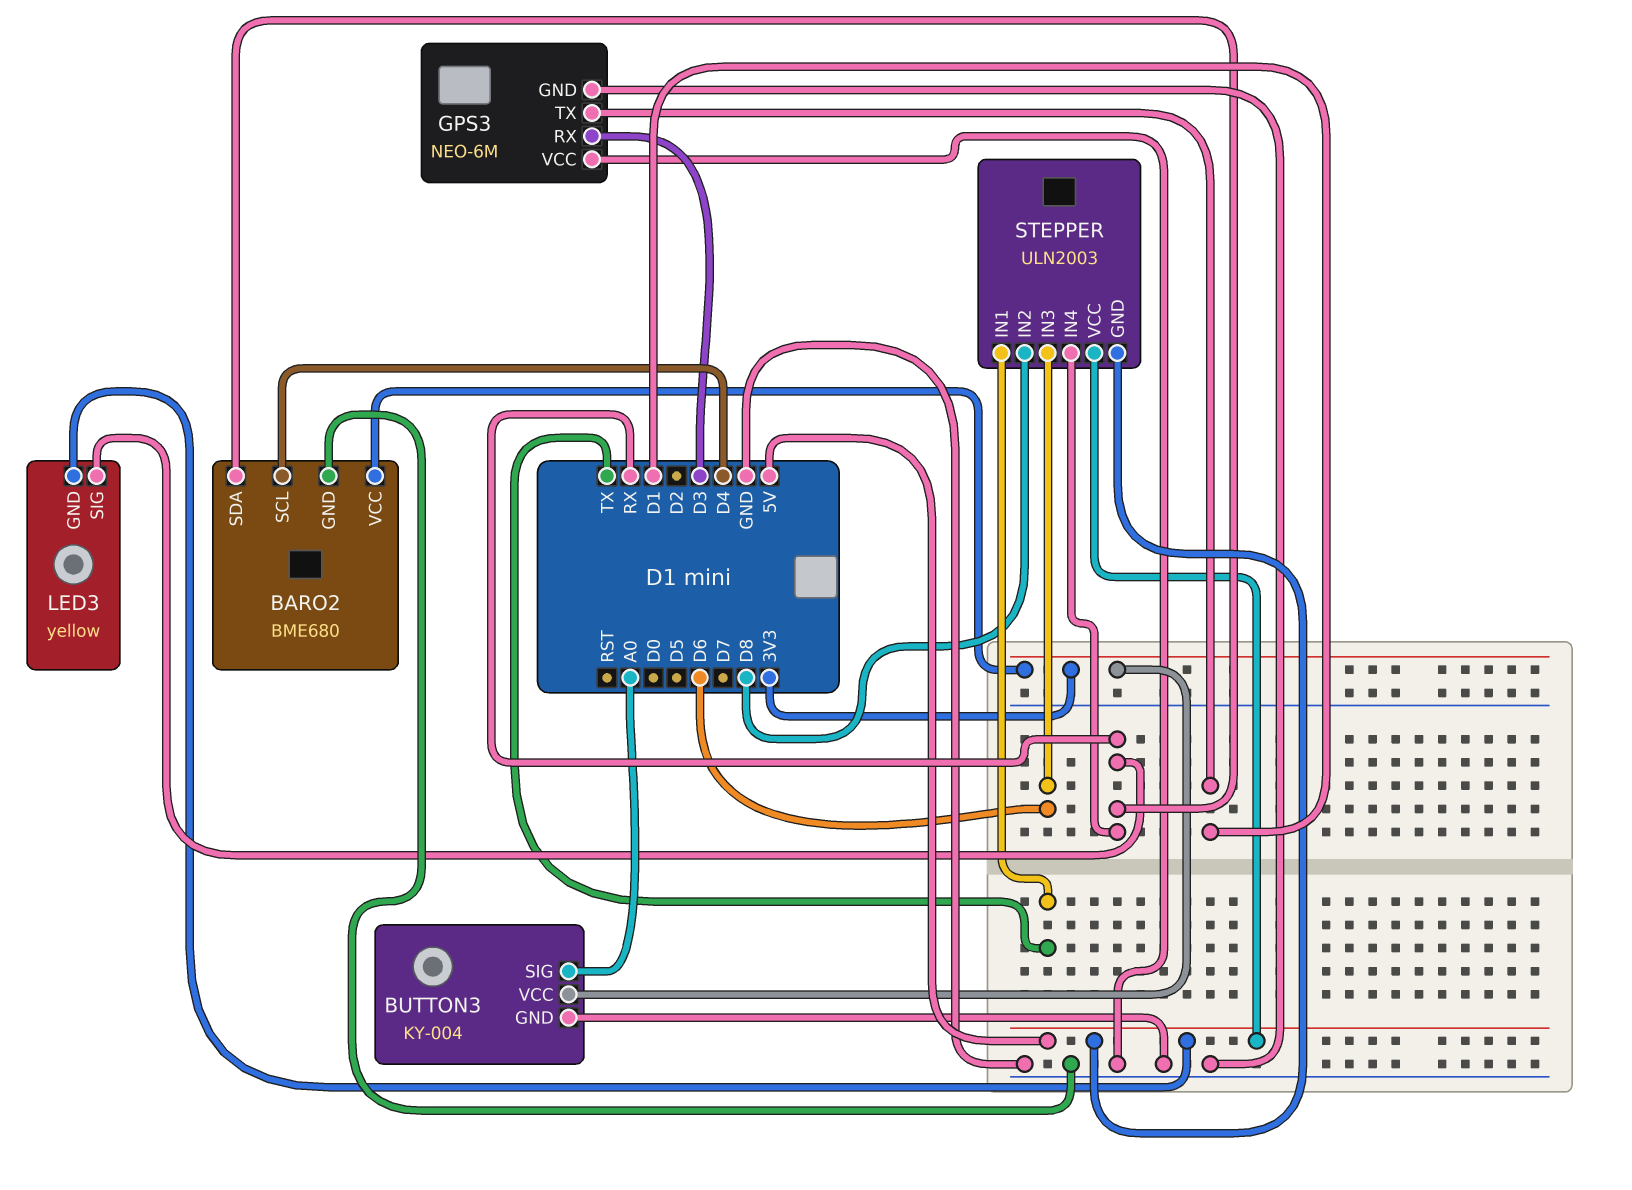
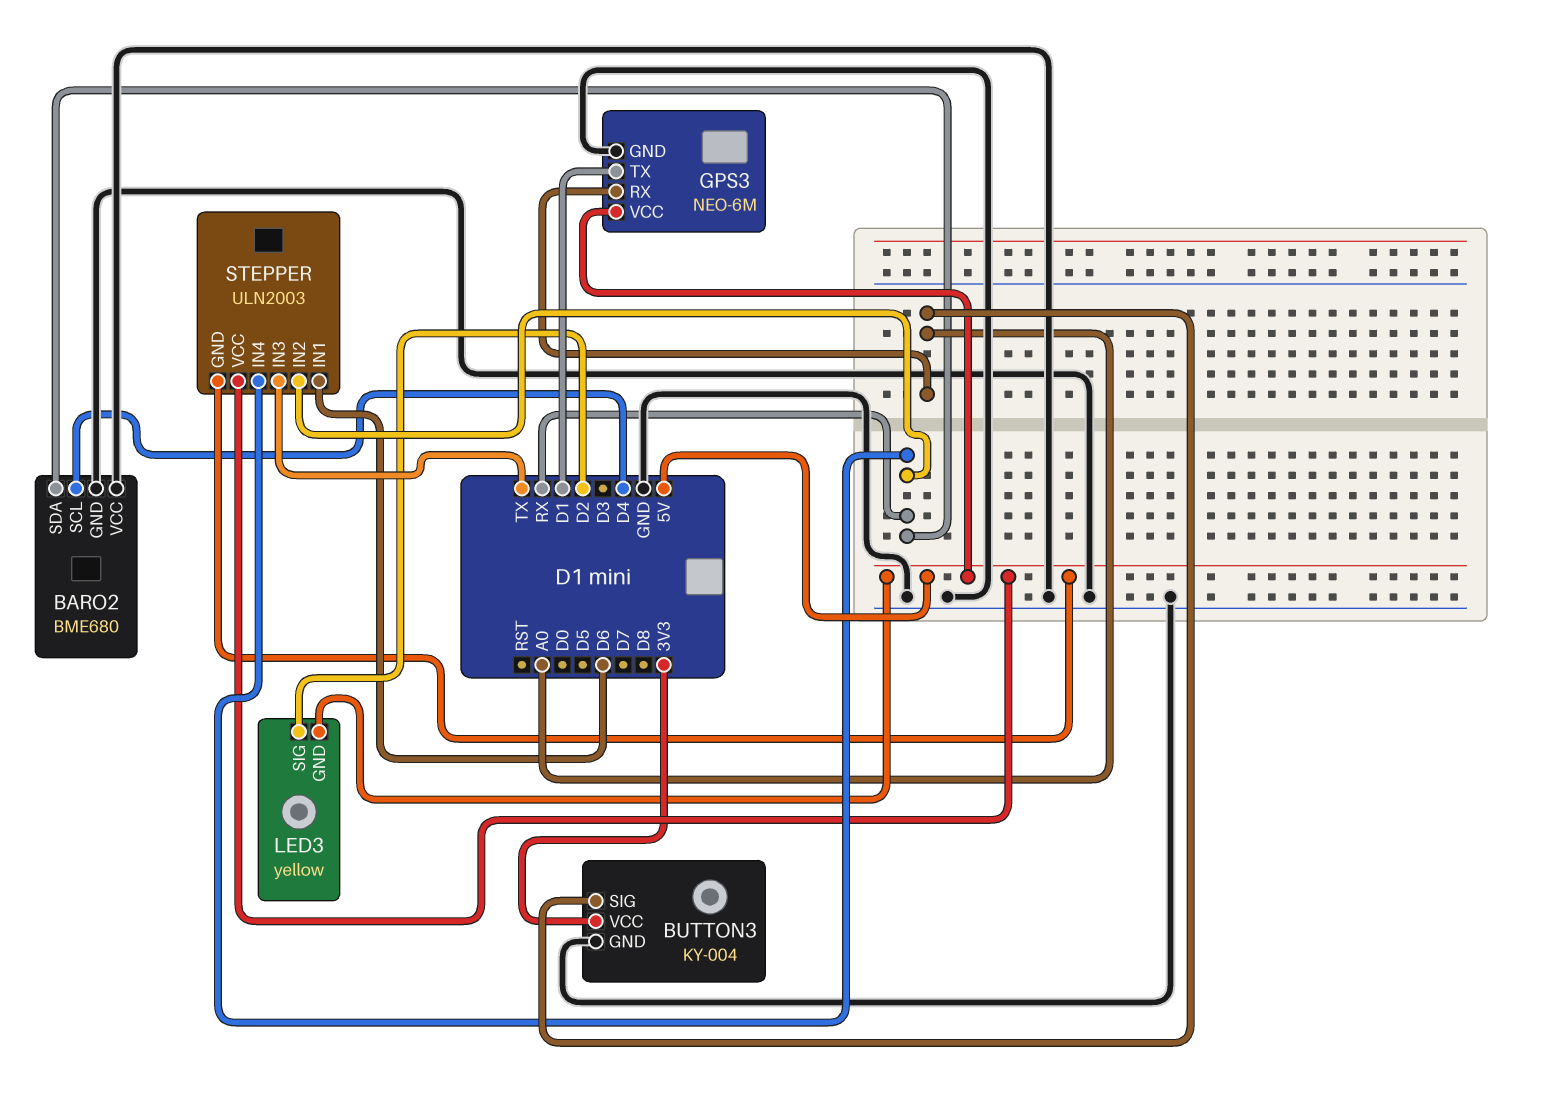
BARO2 pin VCC: 3V3 -> GND
GPS3 pin RX: D3 -> A0
GPS3 pin VCC: GND -> 5V
LED3 pin SIG: RX -> D2
STEPPER pin IN1: TX -> D6
STEPPER pin IN2: D8 -> RX
STEPPER pin IN3: D6 -> TX

